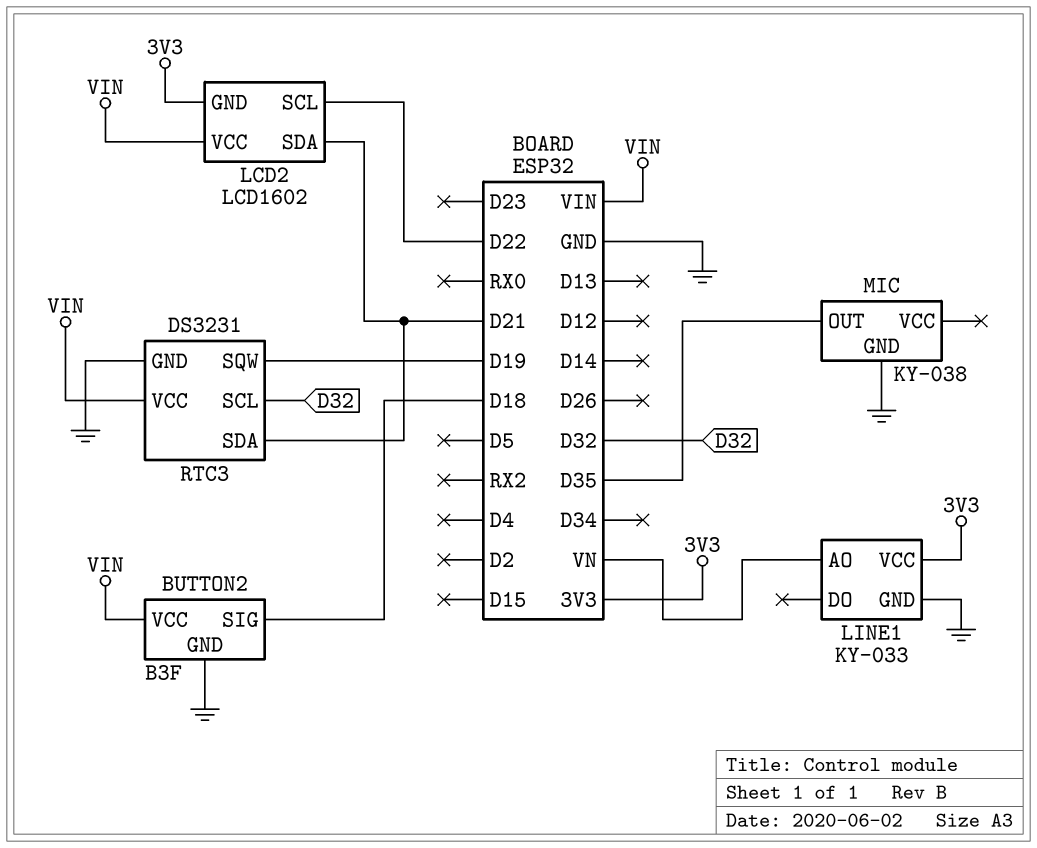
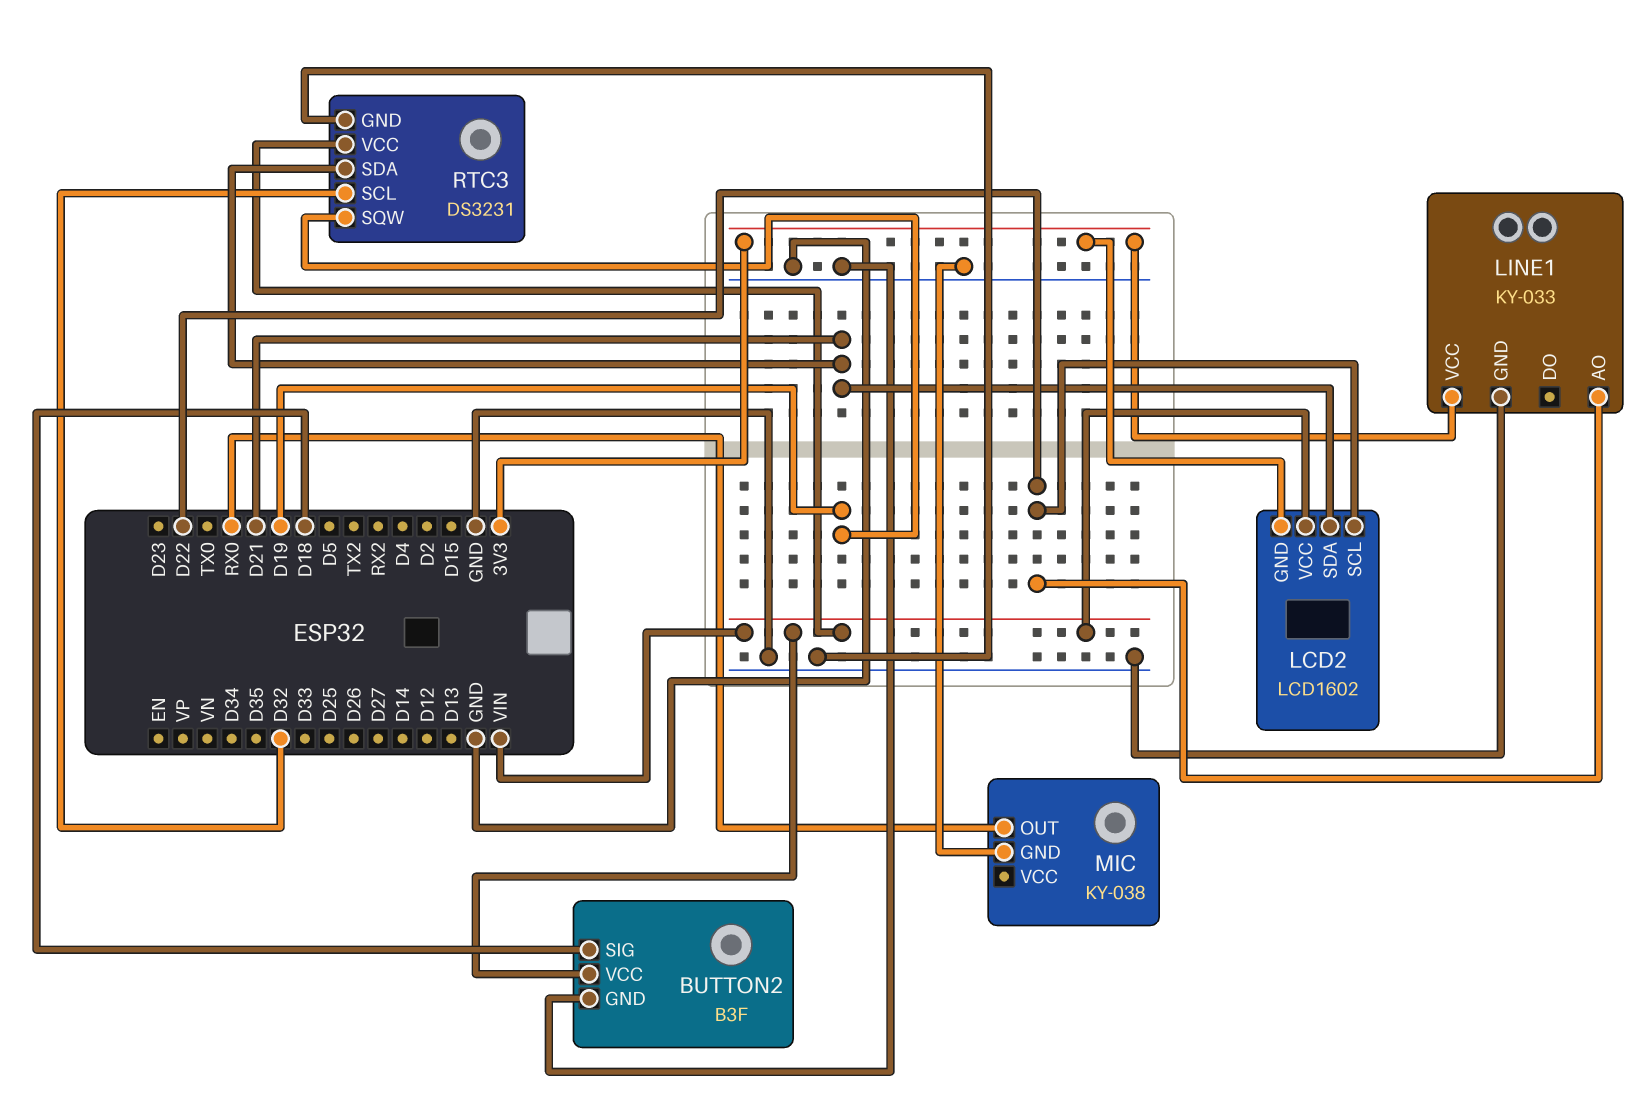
LINE1 pin AO: VN -> D22
MIC pin OUT: D35 -> RX0

